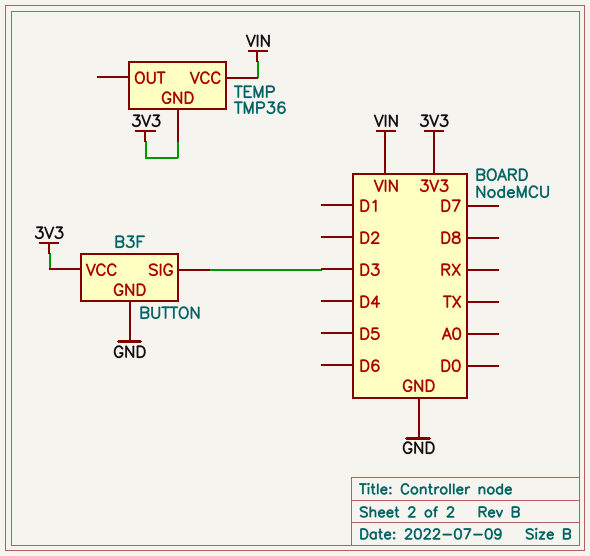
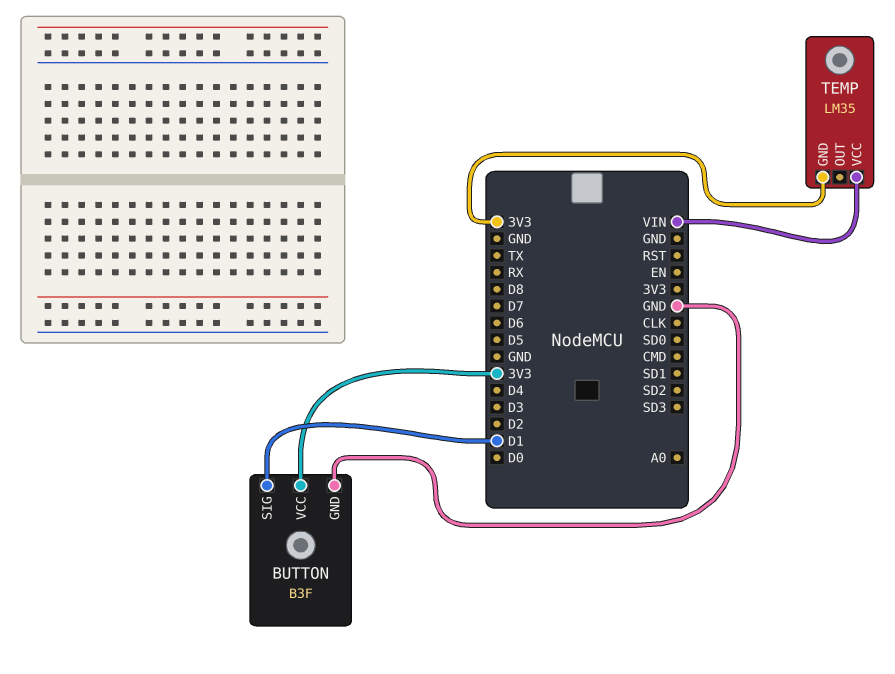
BUTTON pin SIG: D3 -> D1
TEMP: TMP36 -> LM35

